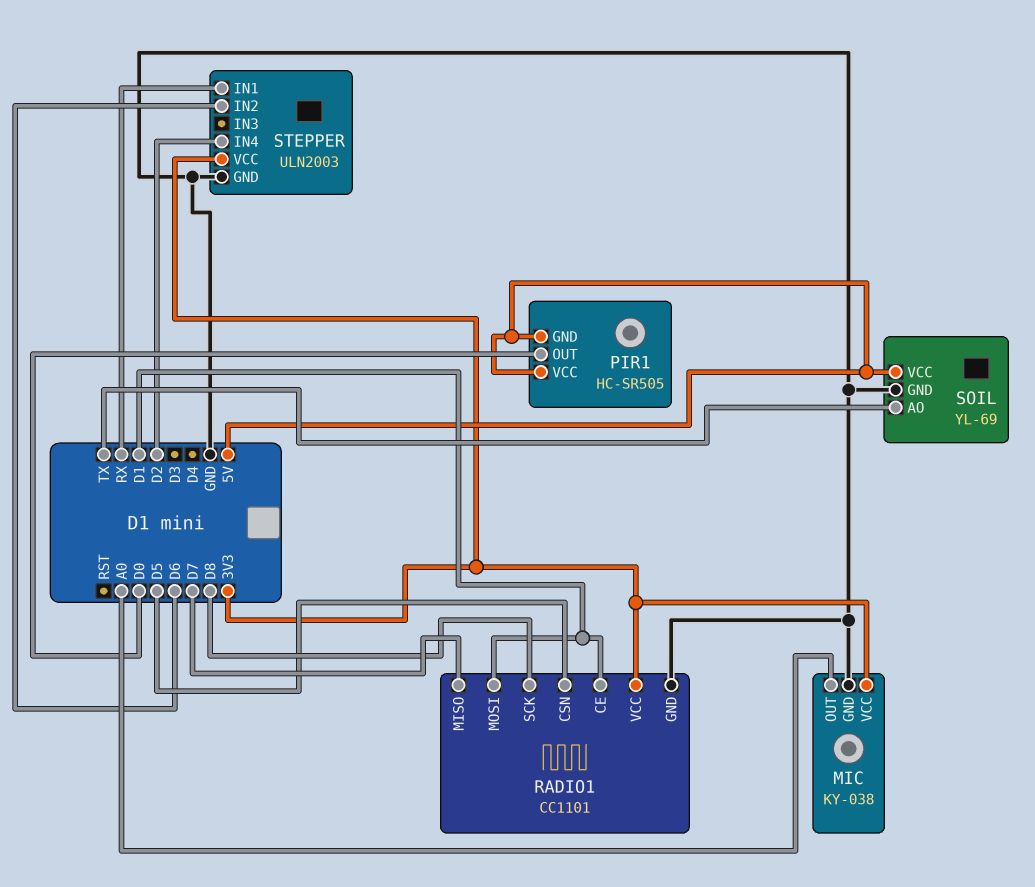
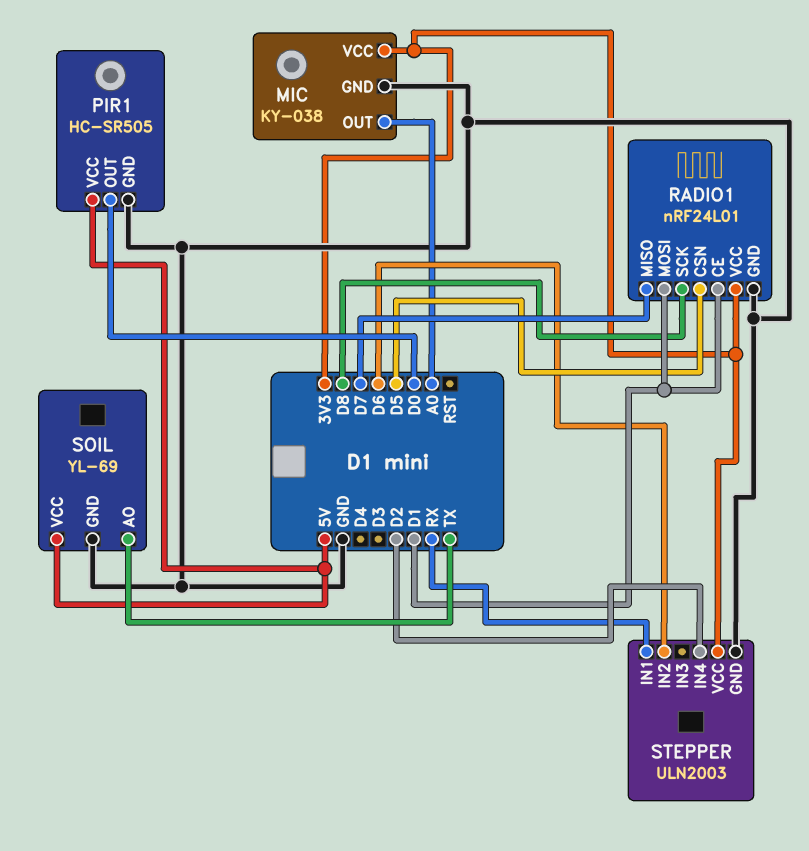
PIR1 pin GND: 5V -> GND
RADIO1: CC1101 -> nRF24L01

